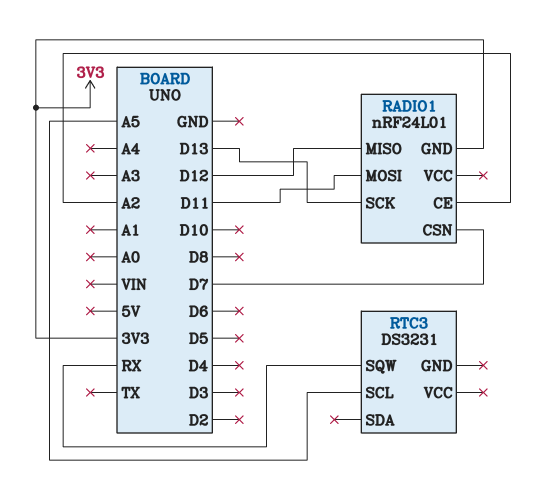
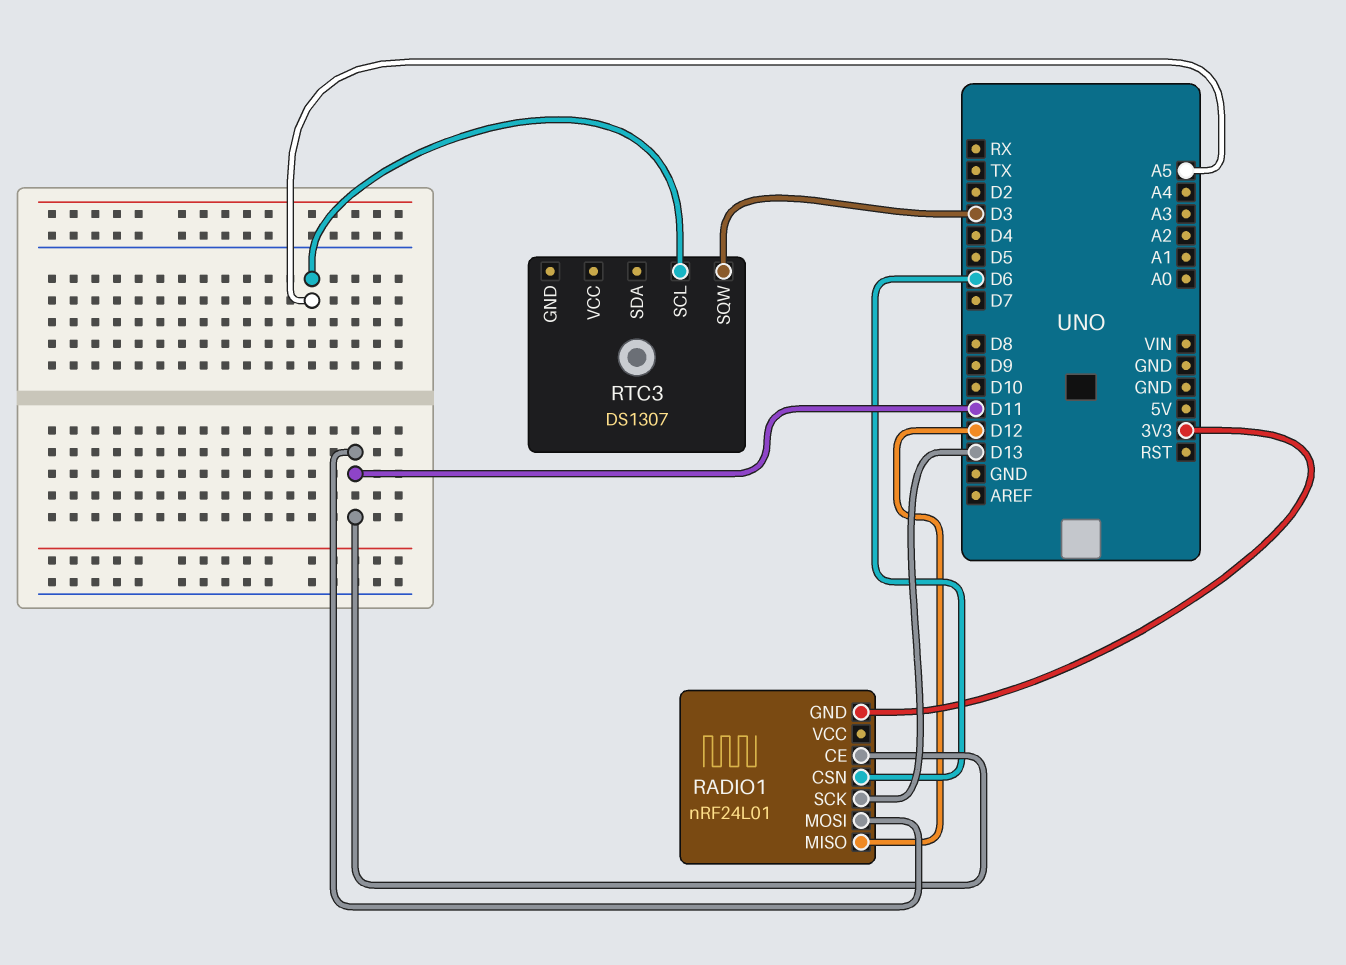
RADIO1 pin CE: A2 -> D11
RADIO1 pin CSN: D7 -> D6
RTC3: DS3231 -> DS1307
RTC3 pin SQW: RX -> D3

